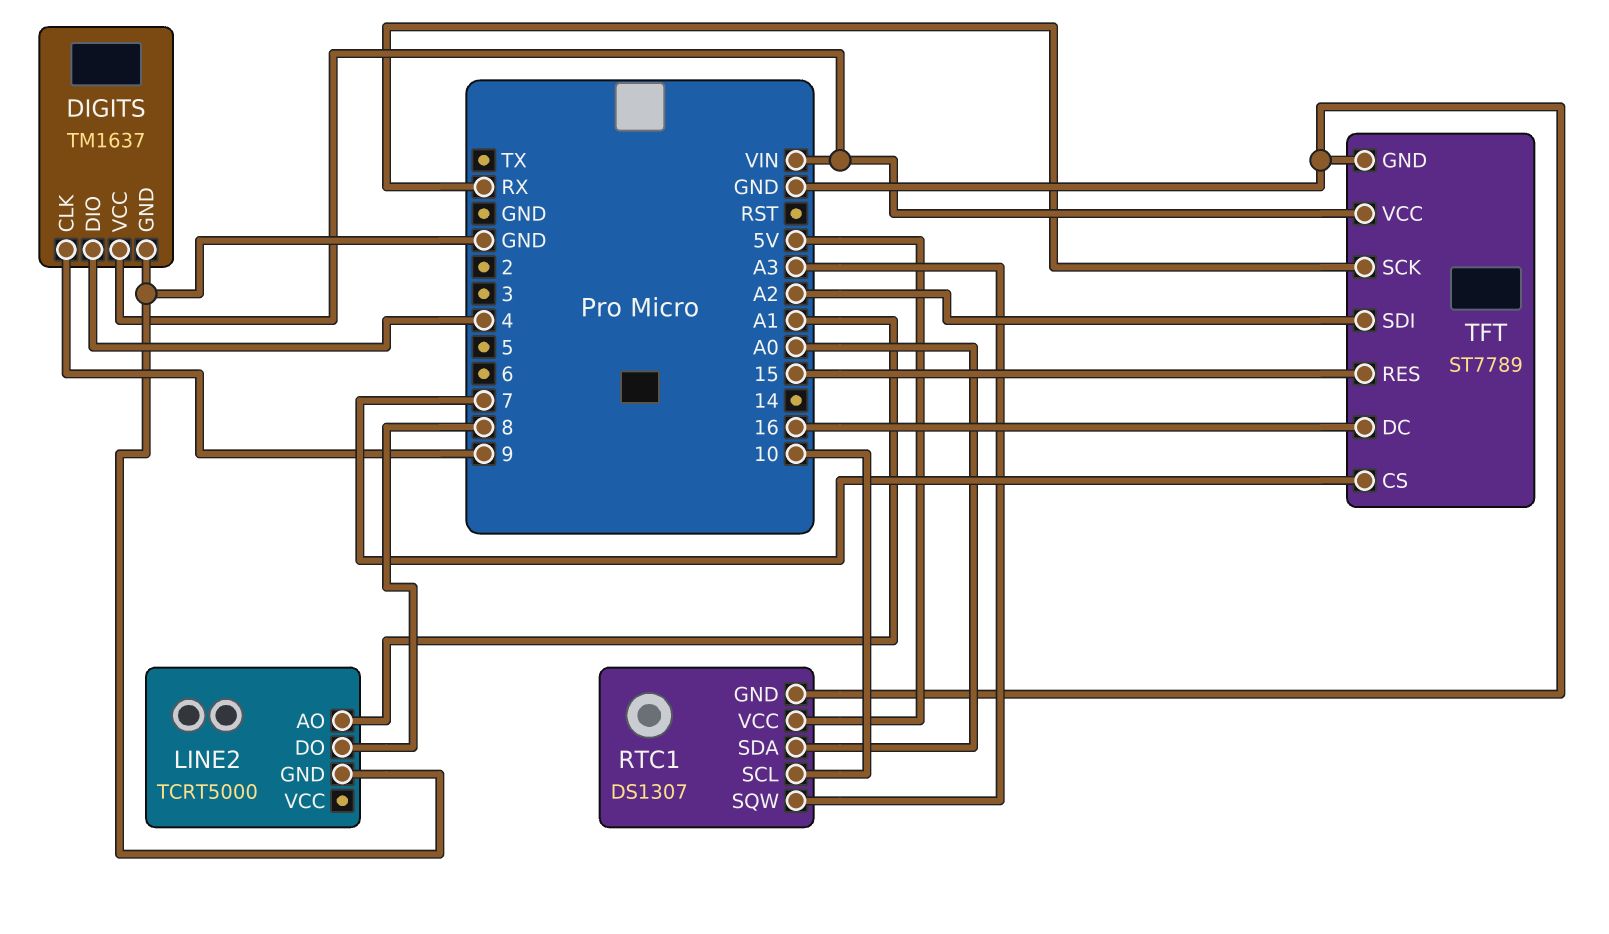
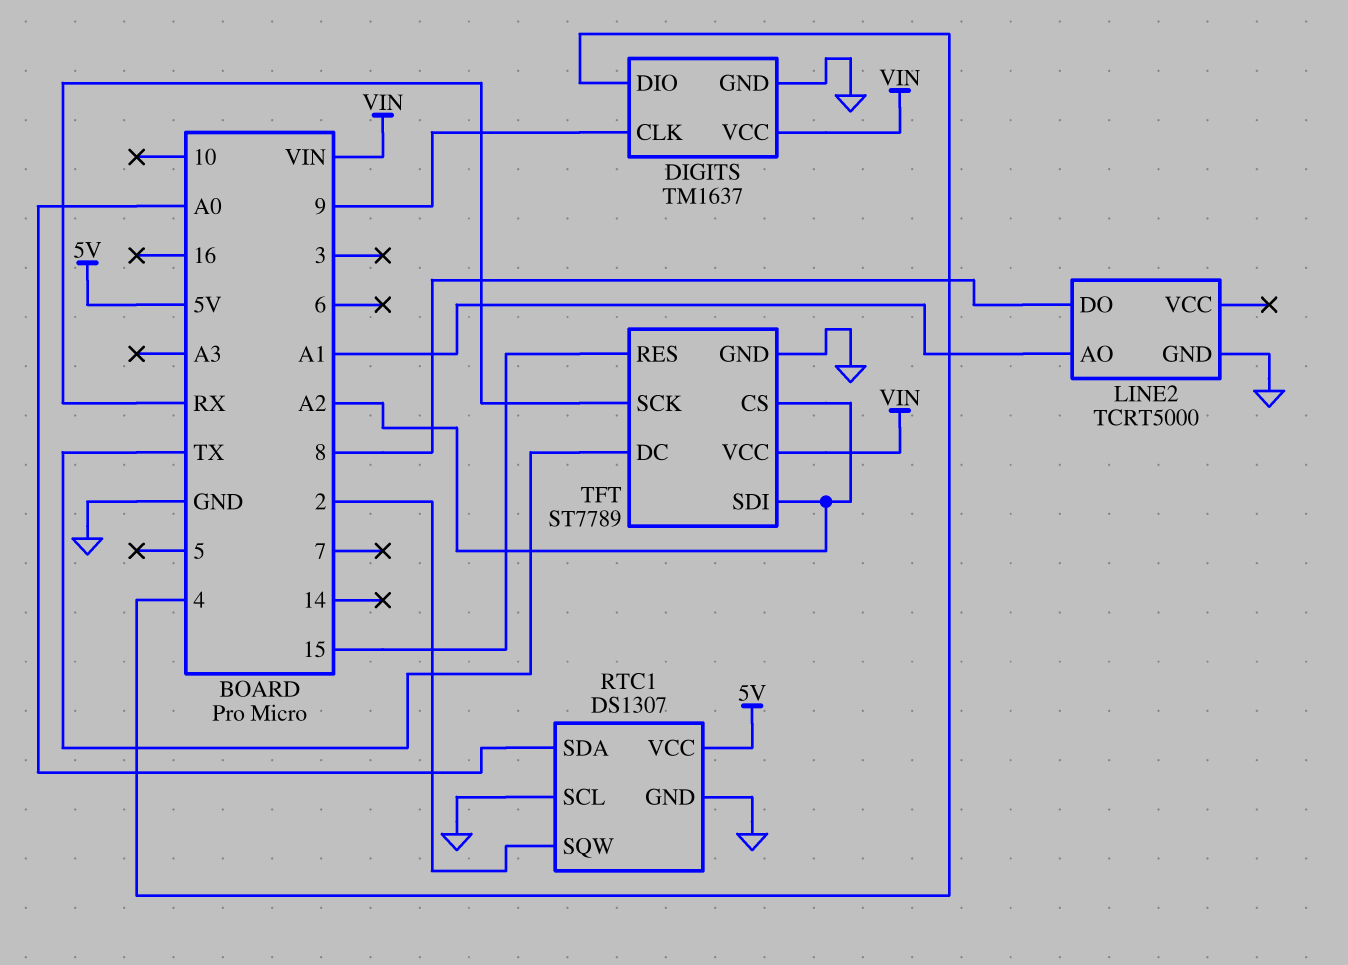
RTC1 pin SCL: 10 -> GND
RTC1 pin SQW: A3 -> 2
TFT pin CS: 7 -> A2
TFT pin DC: 16 -> TX

